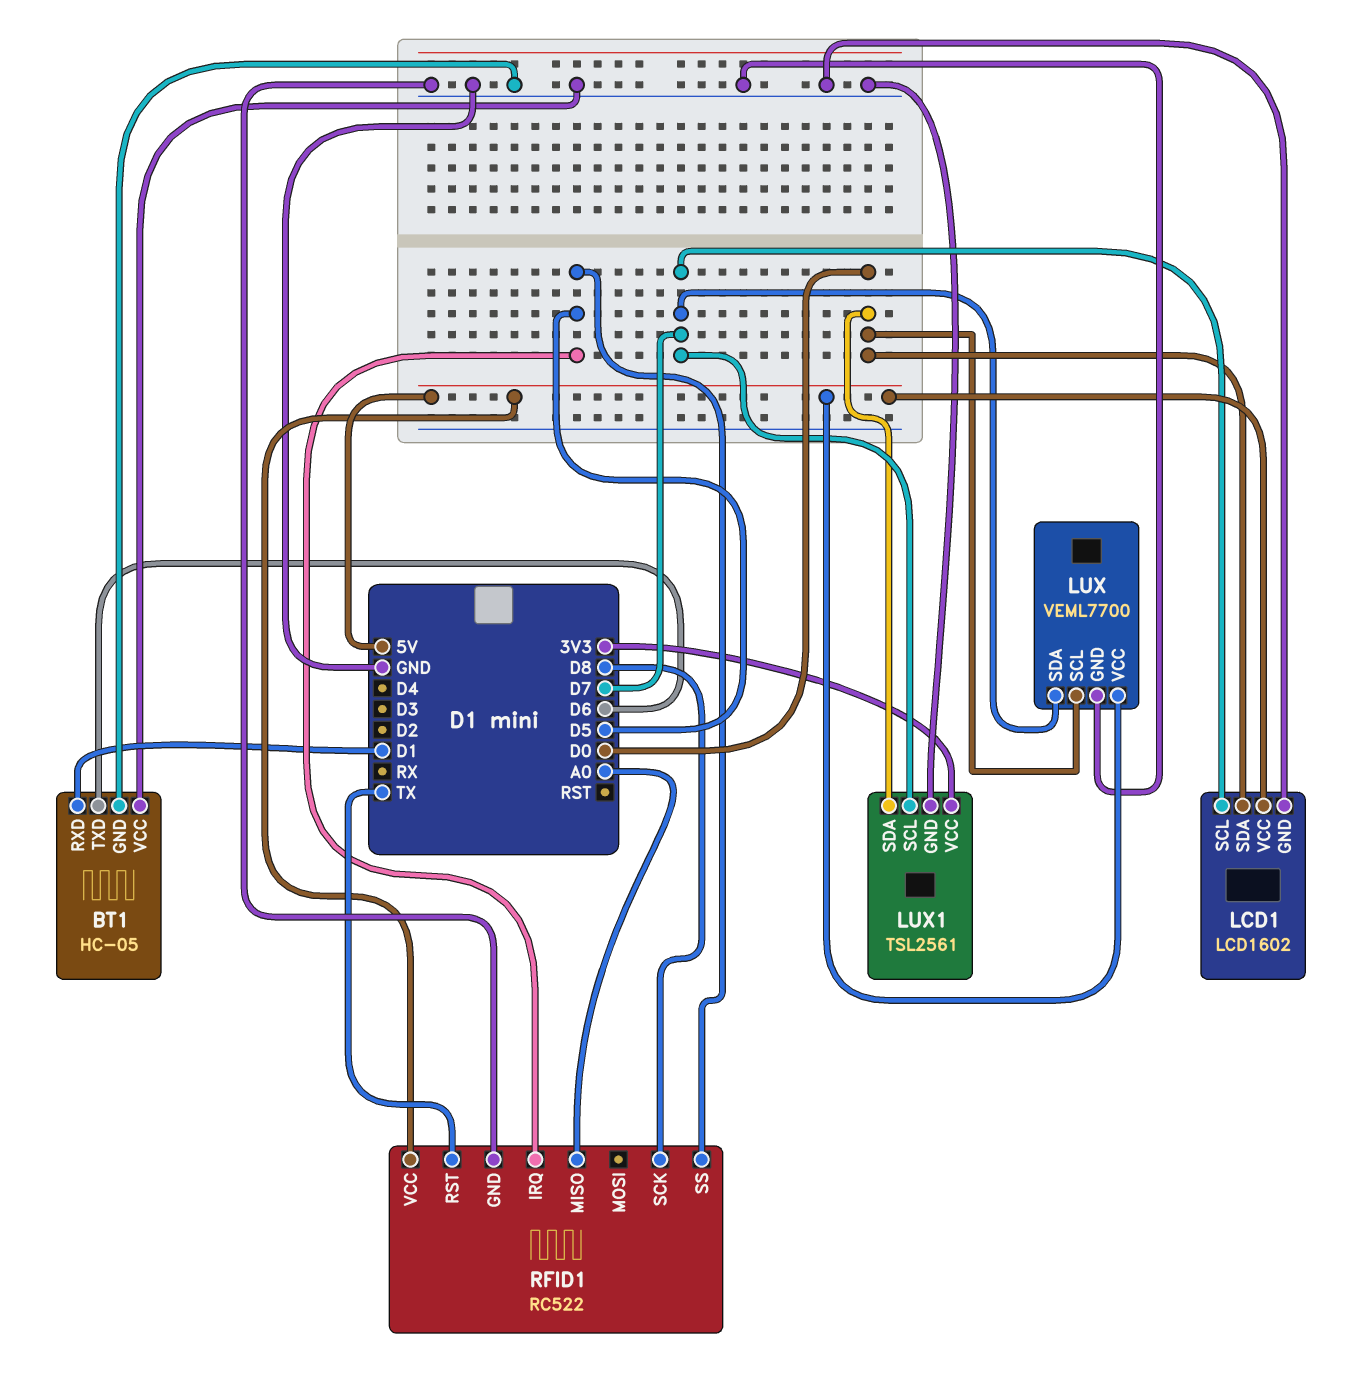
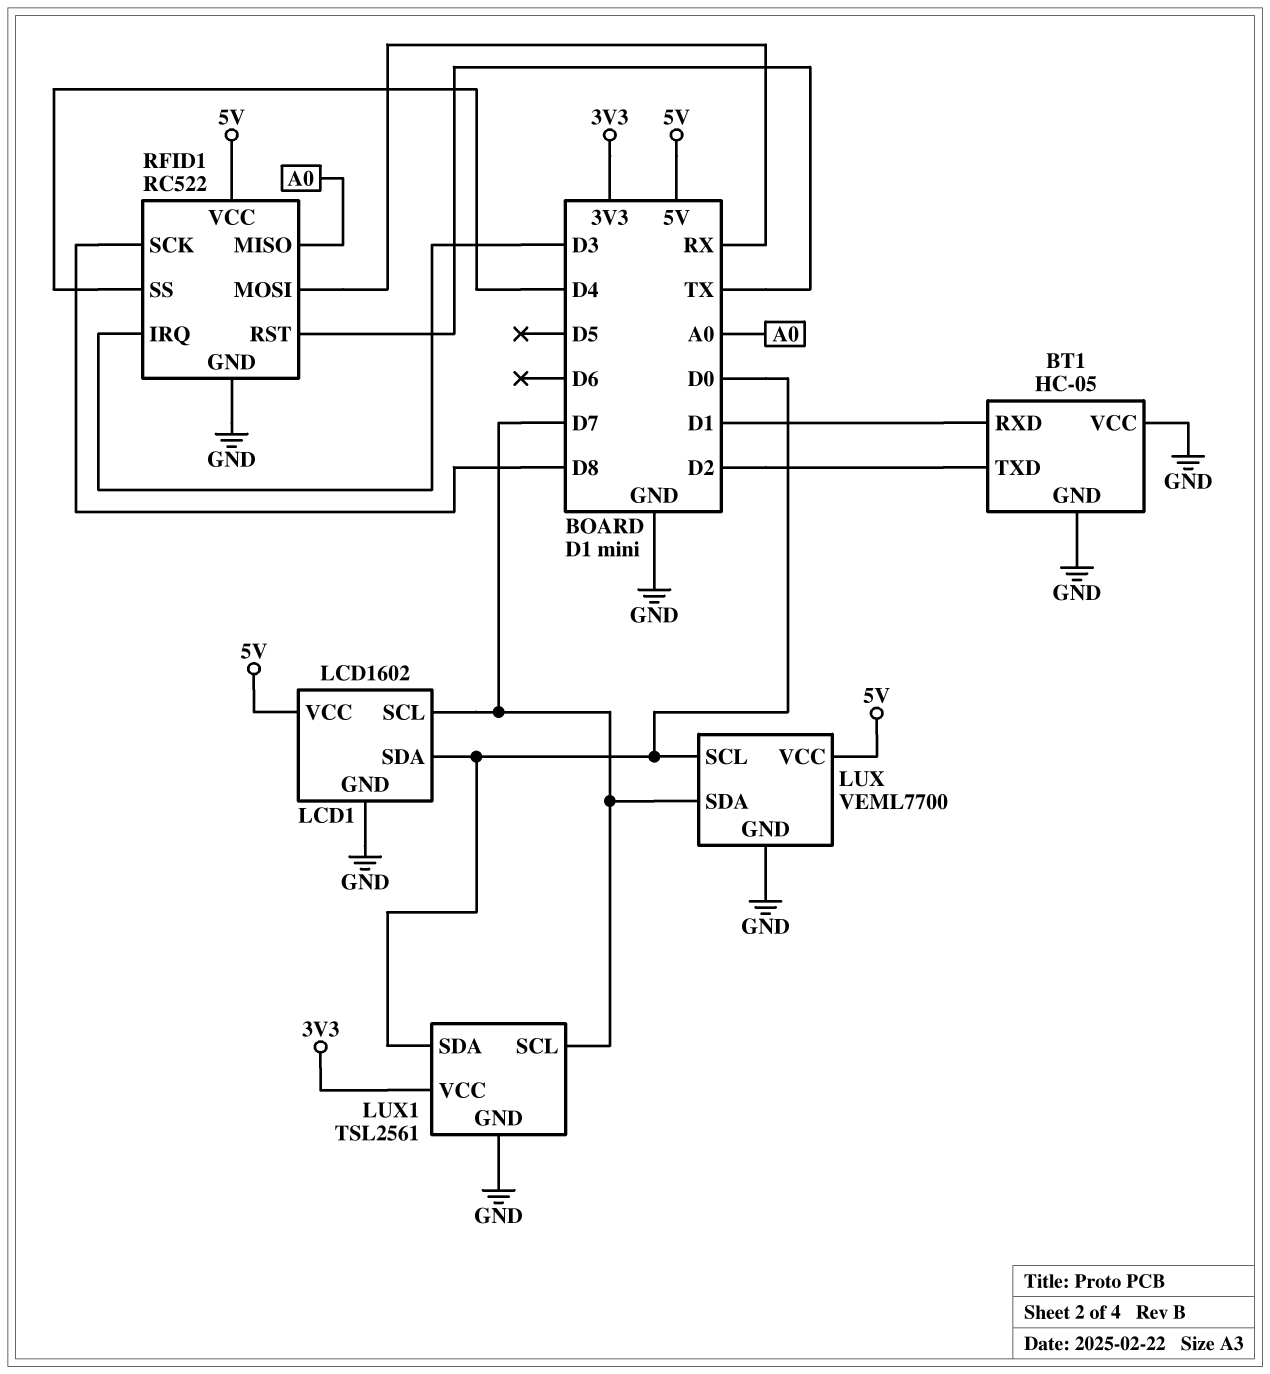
BT1 pin TXD: D6 -> D2
RFID1 pin IRQ: D5 -> D3
RFID1 pin MOSI: none -> RX
RFID1 pin SS: D5 -> D4

